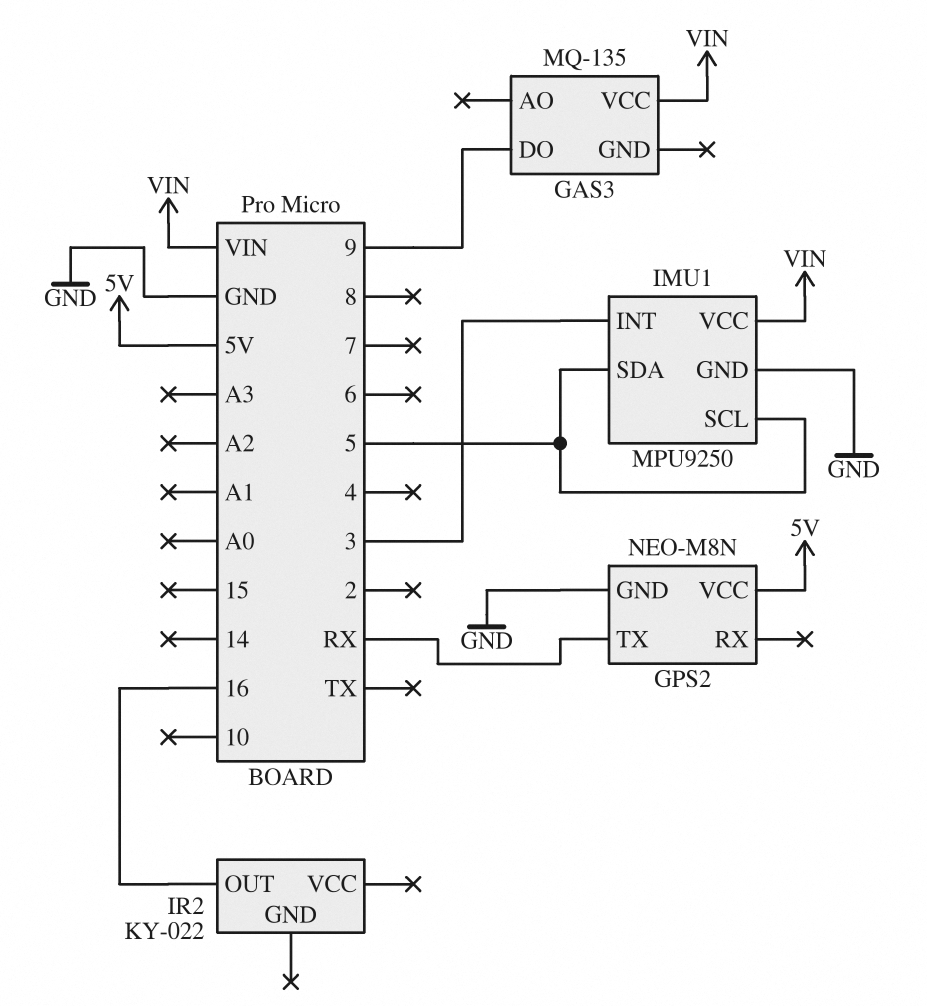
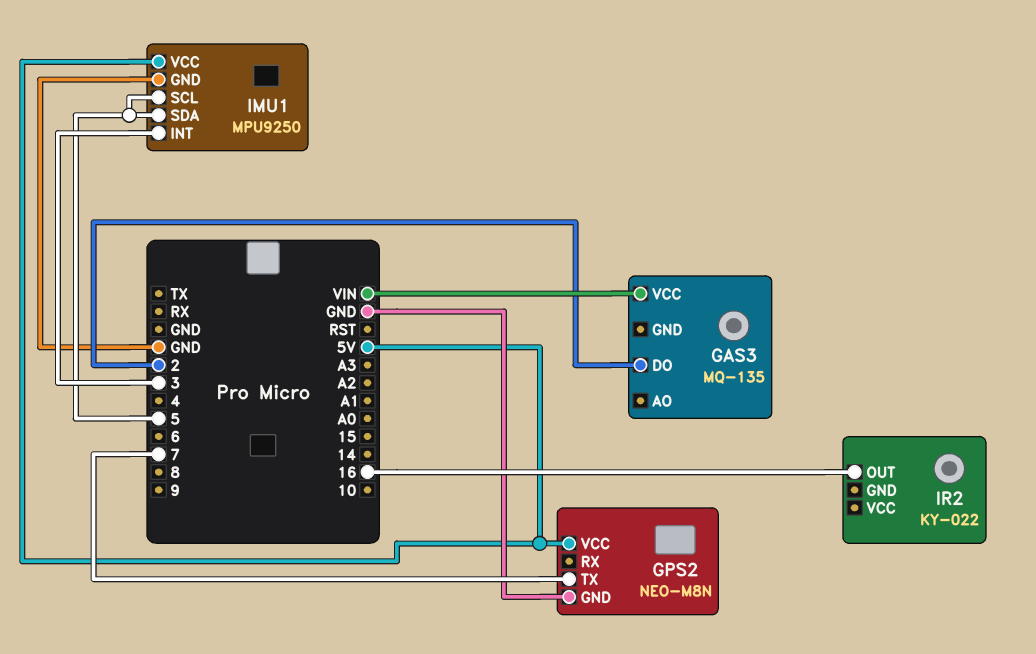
GAS3 pin DO: 9 -> 2
GPS2 pin TX: RX -> 7
IMU1 pin VCC: VIN -> 5V

